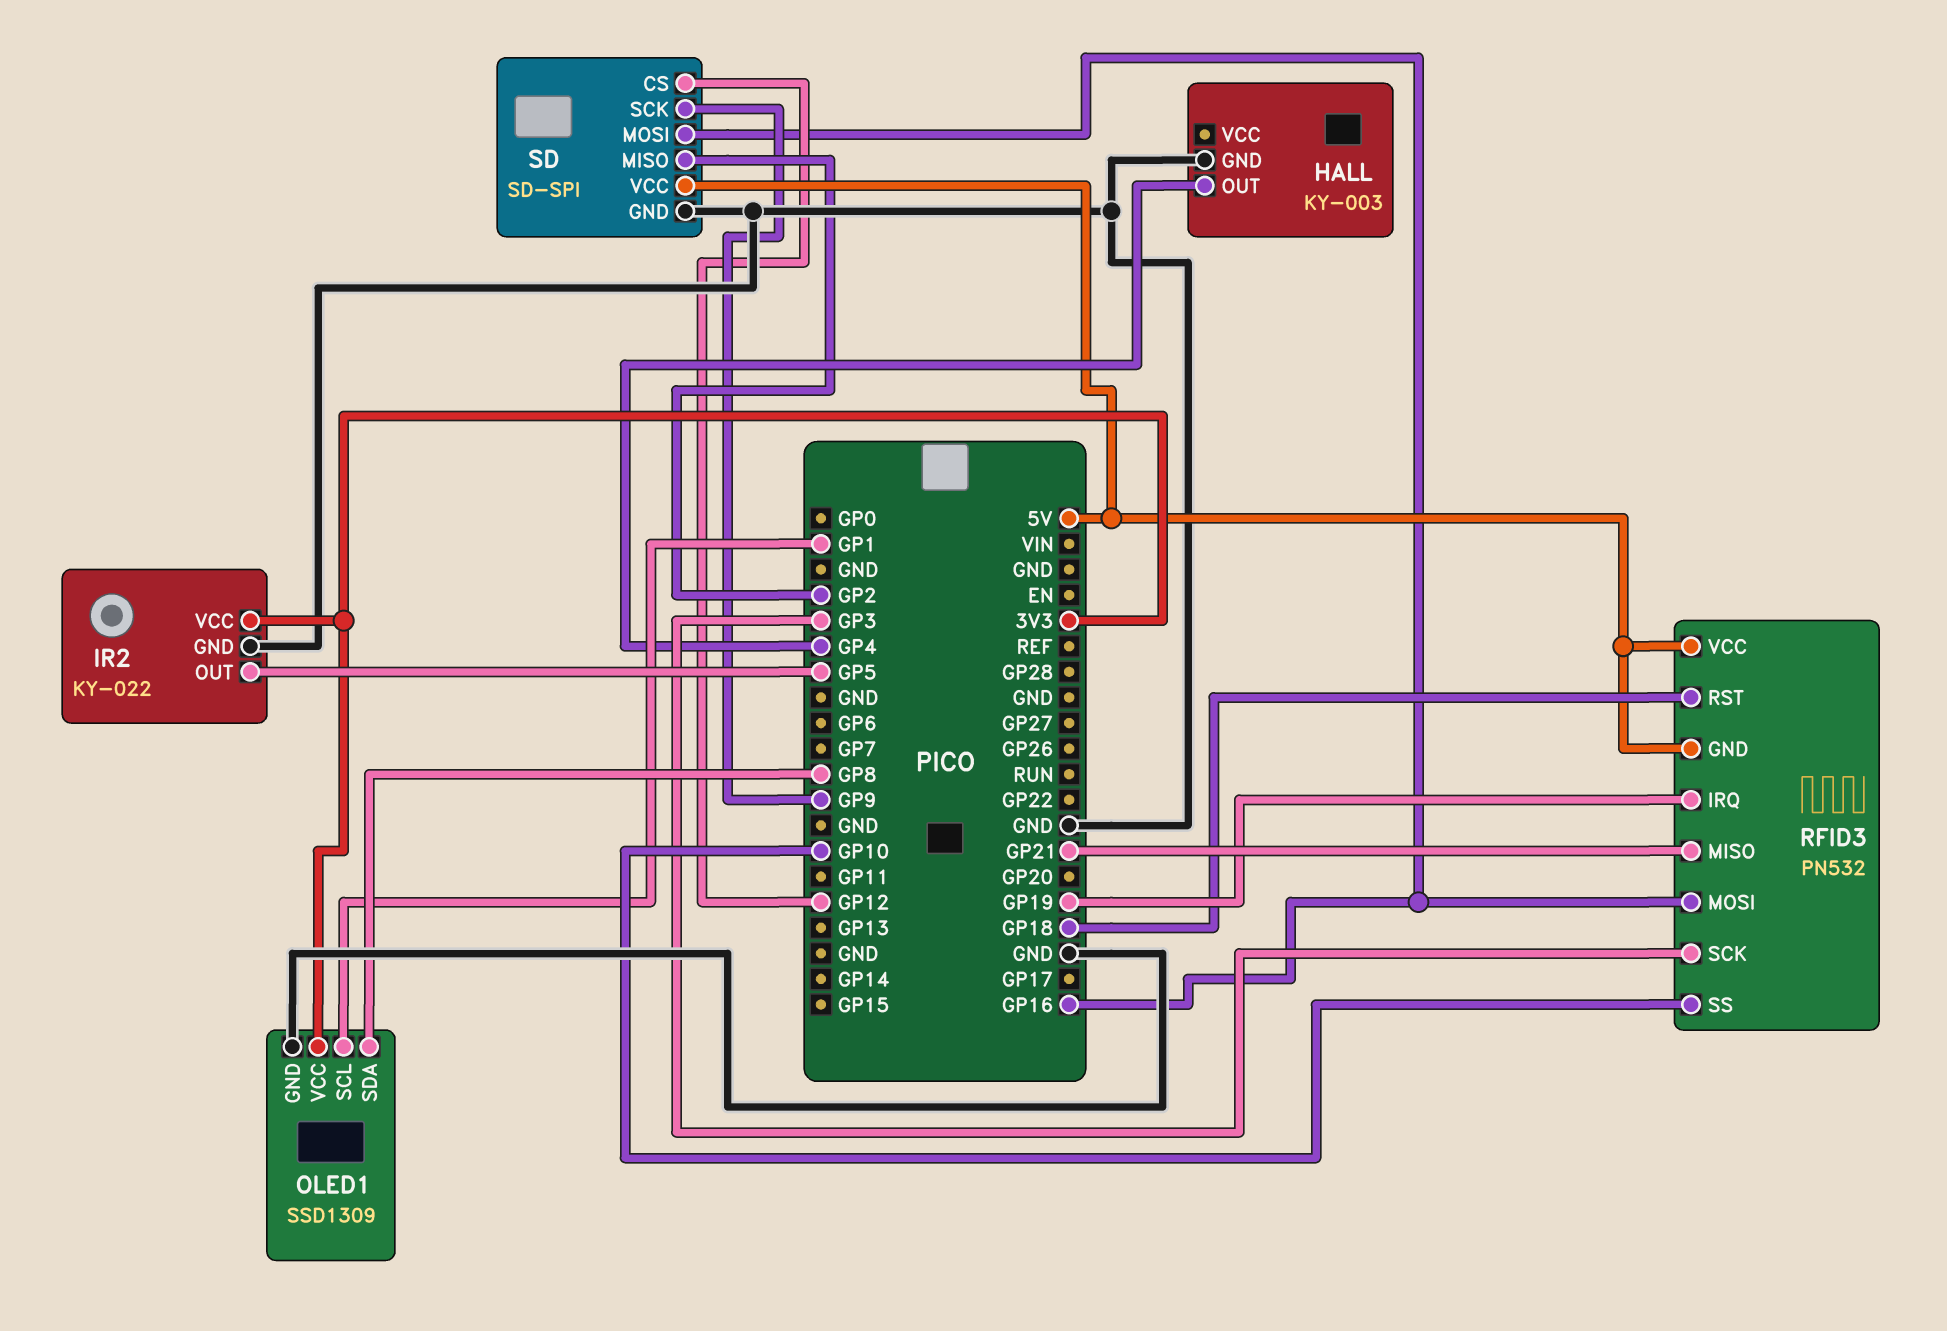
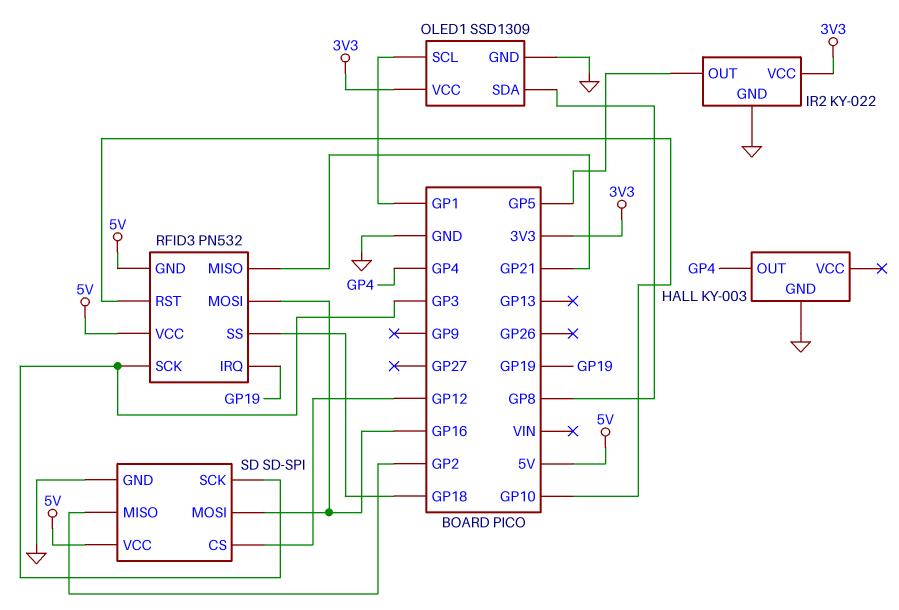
RFID3 pin RST: GP18 -> GP10
RFID3 pin SS: GP10 -> GP18
SD pin SCK: GP9 -> GP3

